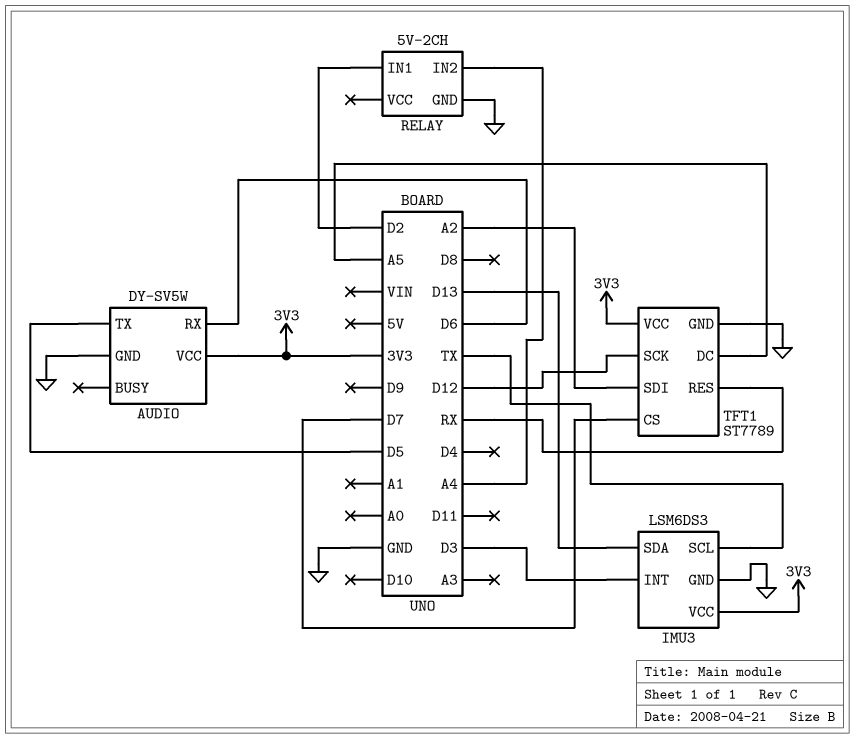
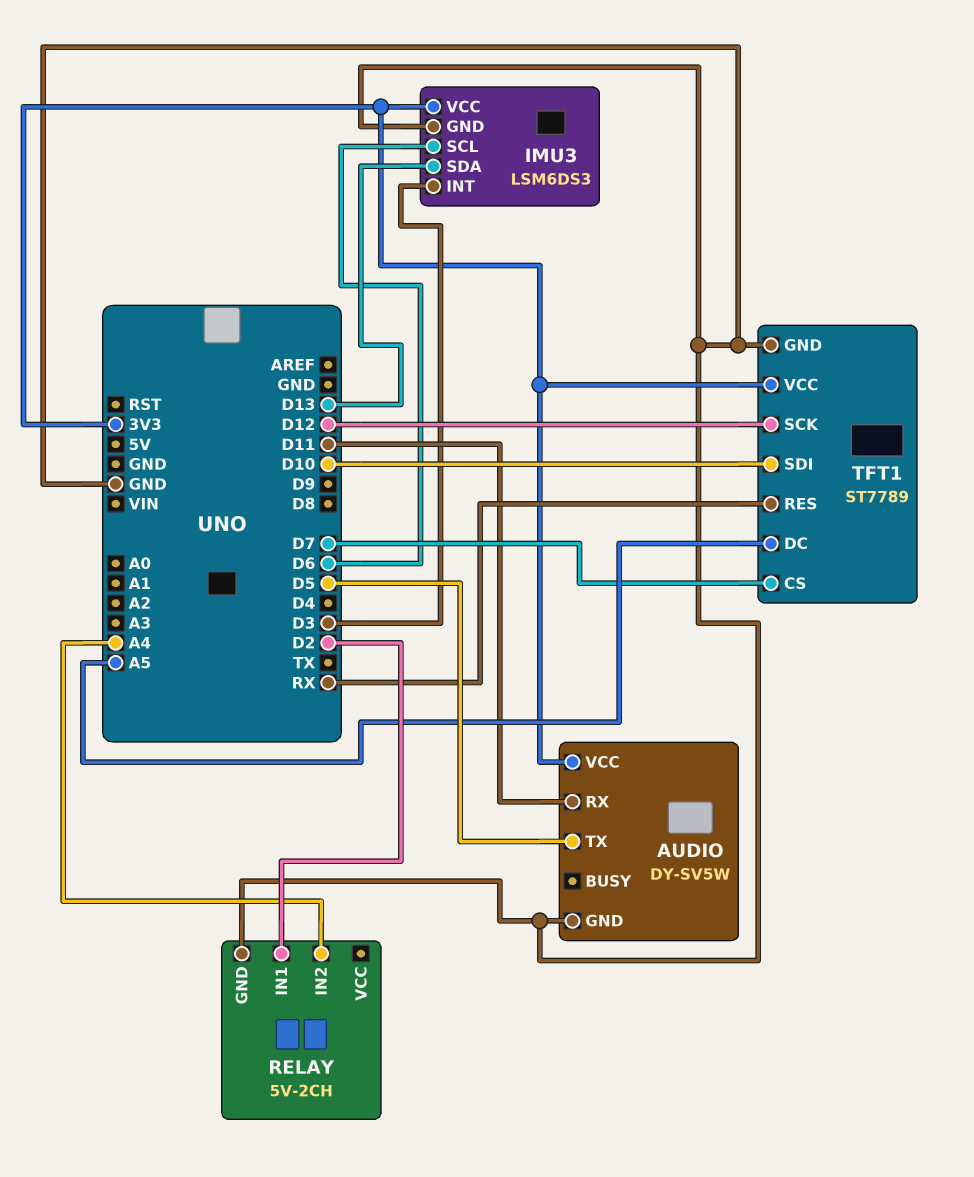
AUDIO pin RX: D6 -> D11
IMU3 pin SCL: TX -> D6
TFT1 pin SDI: A2 -> D10

